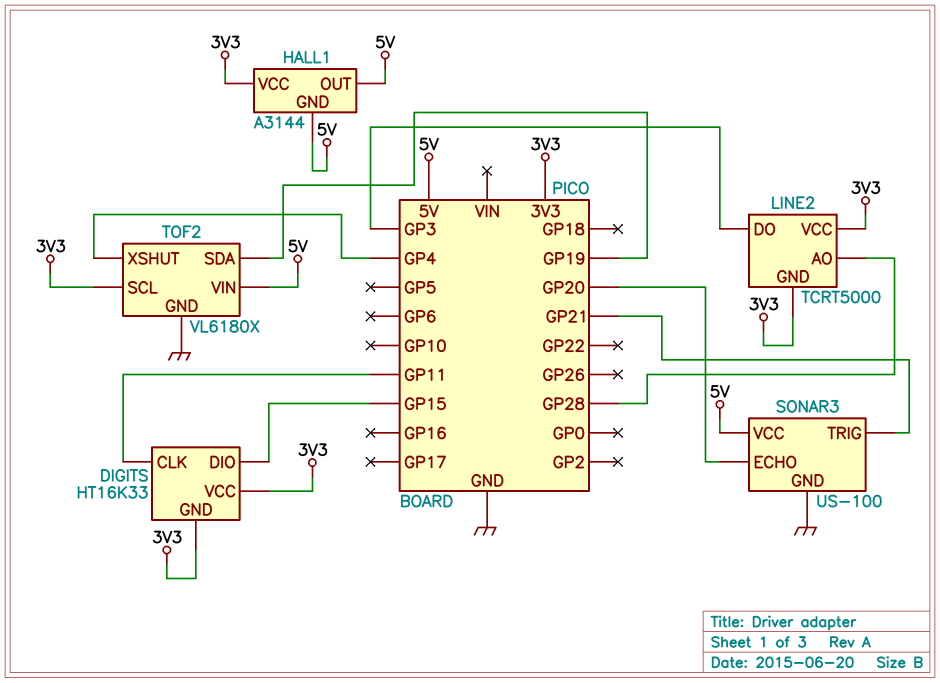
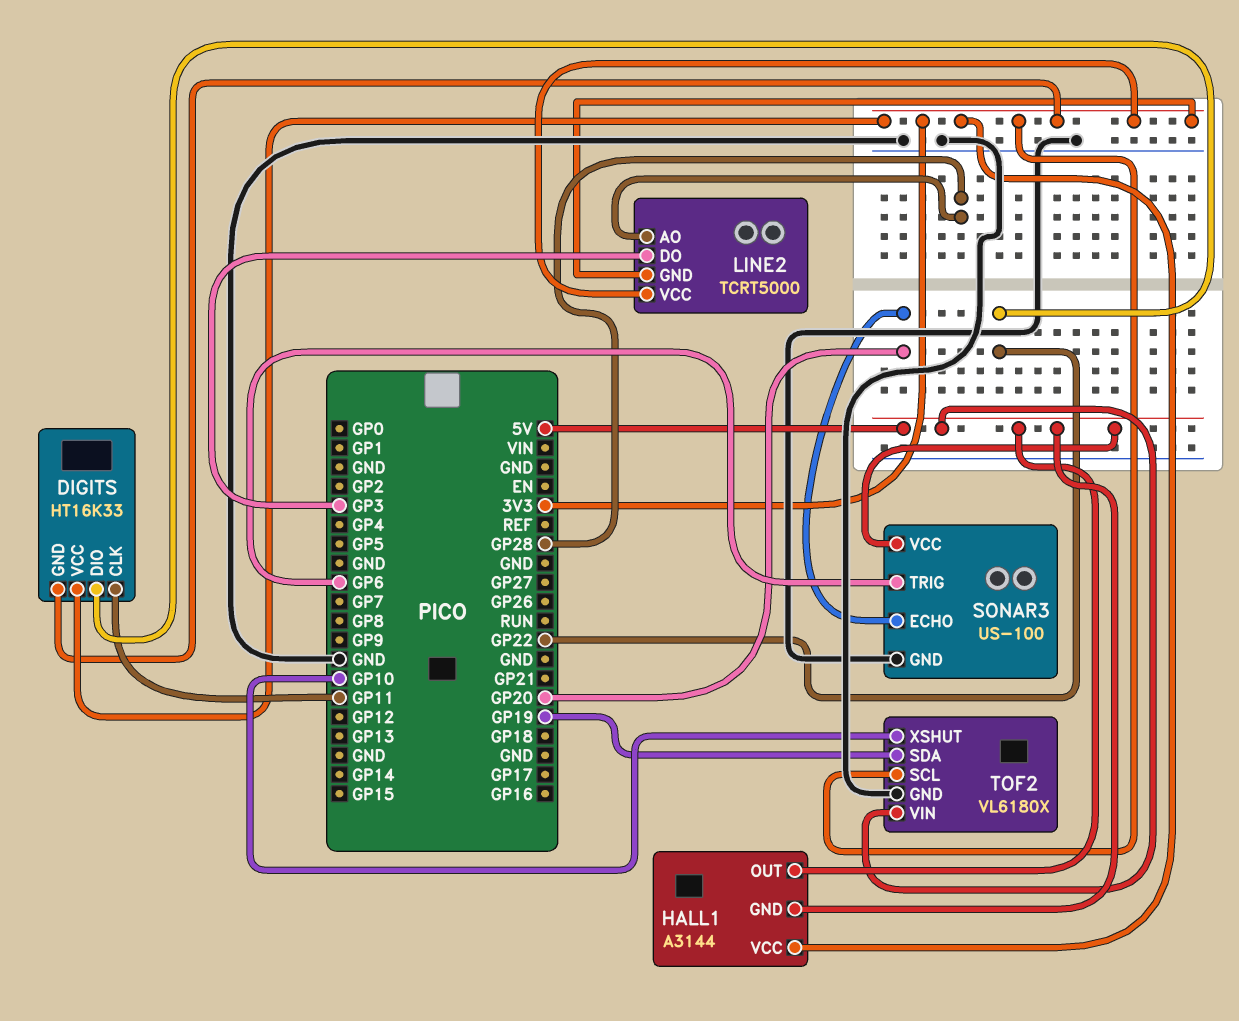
DIGITS pin DIO: GP15 -> GP22
SONAR3 pin TRIG: GP21 -> GP6
TOF2 pin XSHUT: GP4 -> GP10

